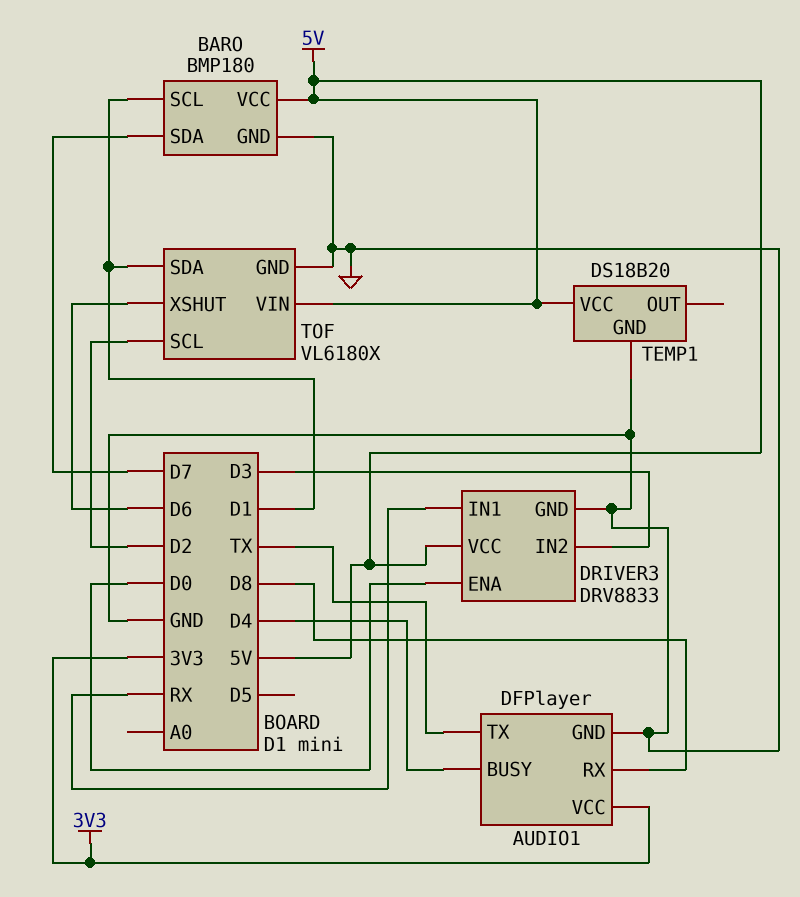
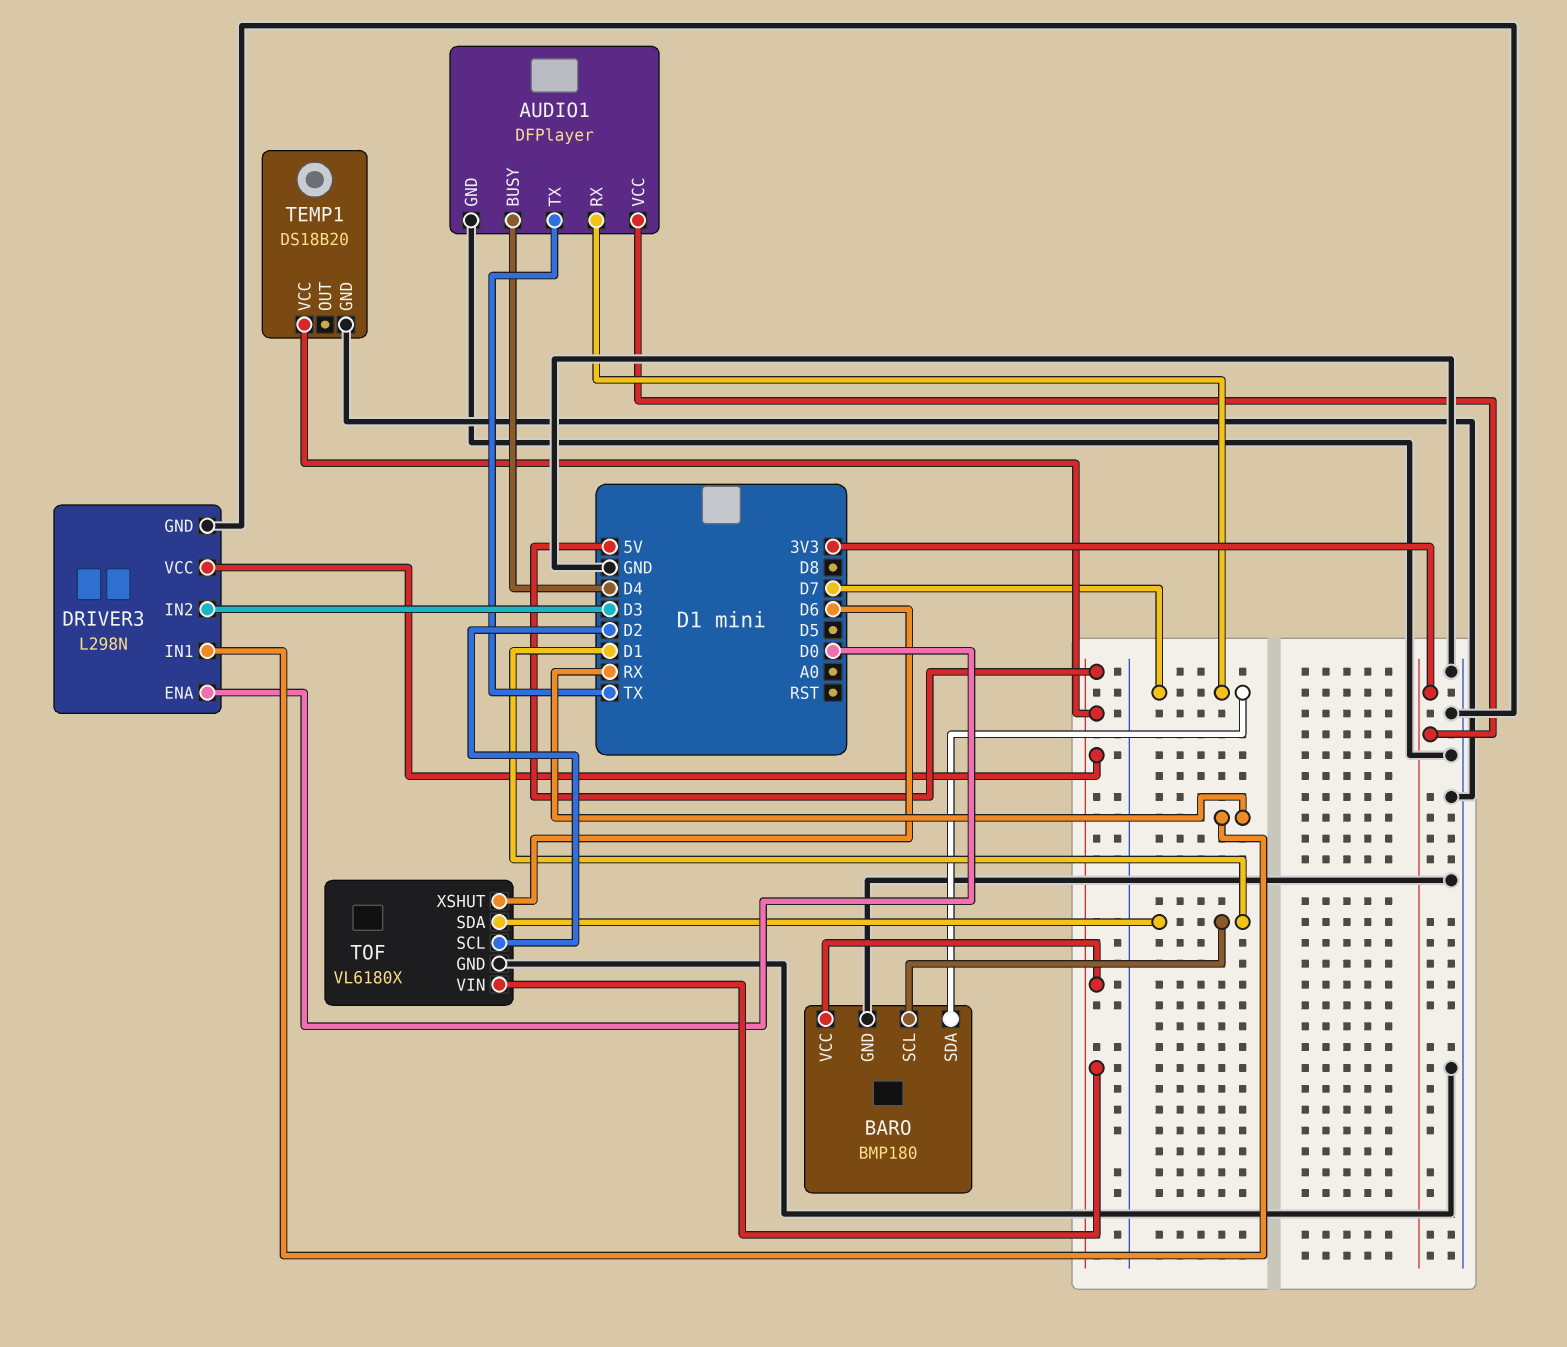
AUDIO1 pin RX: D8 -> D7
DRIVER3: DRV8833 -> L298N

